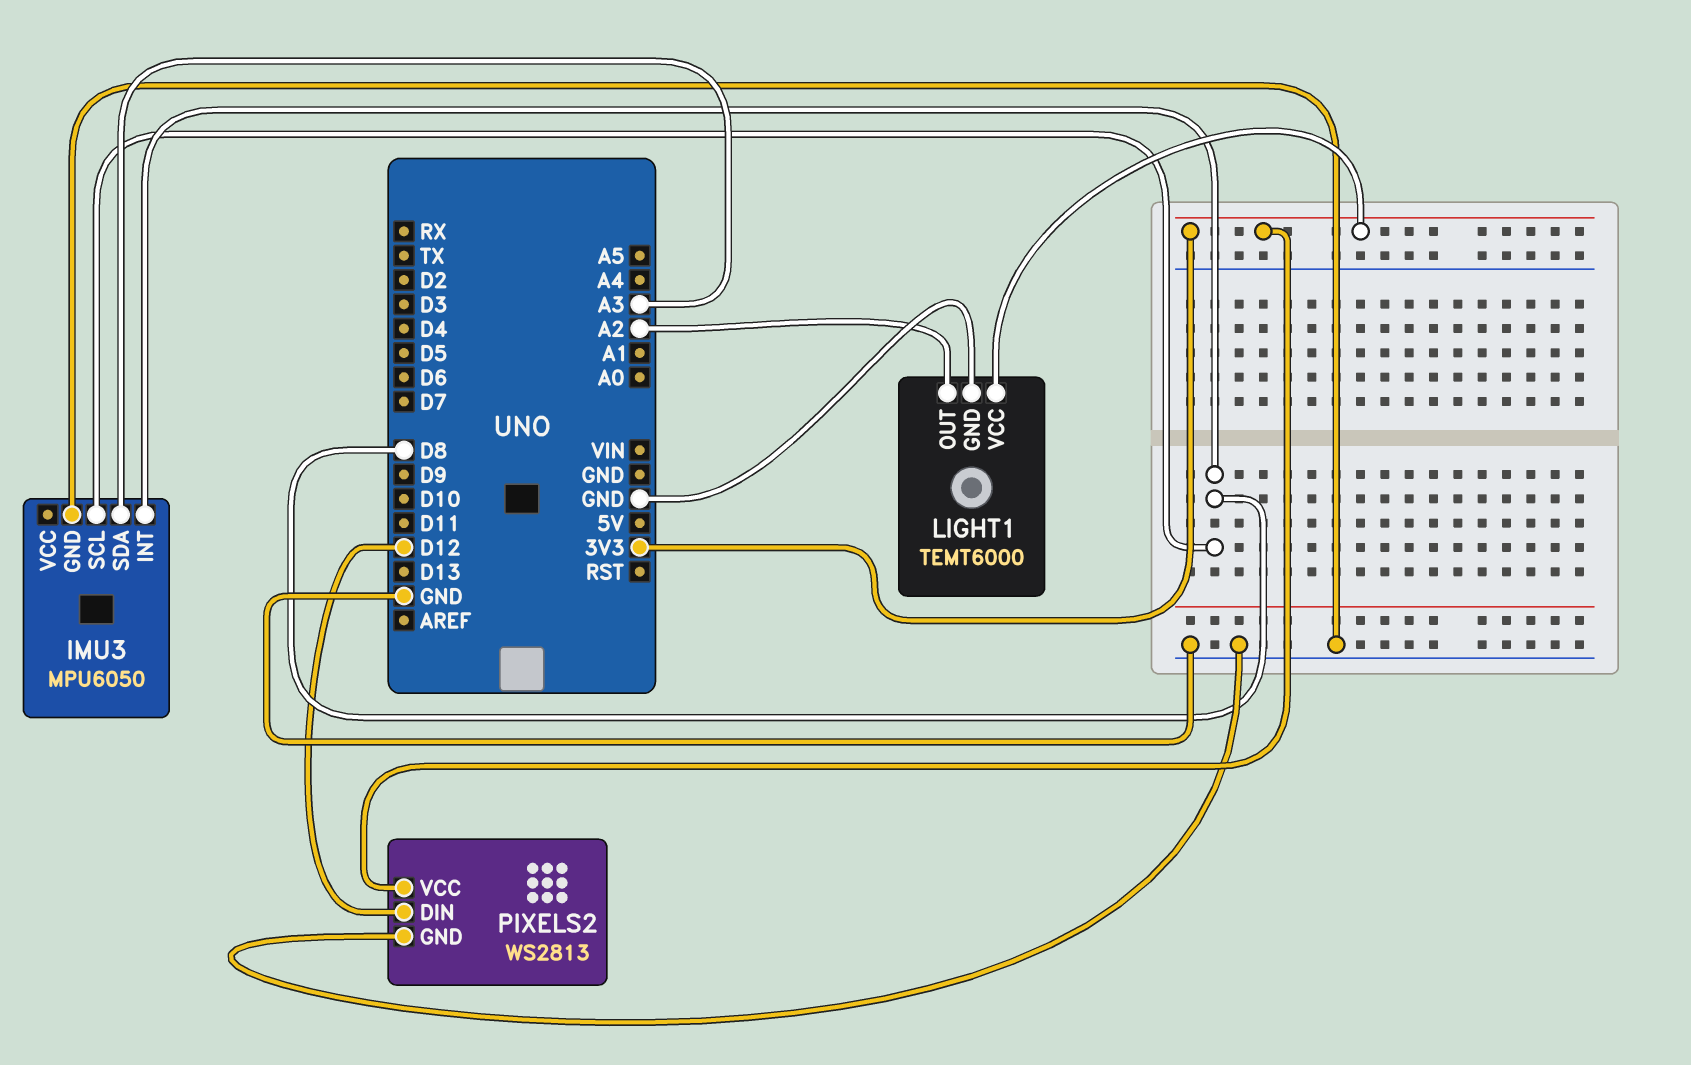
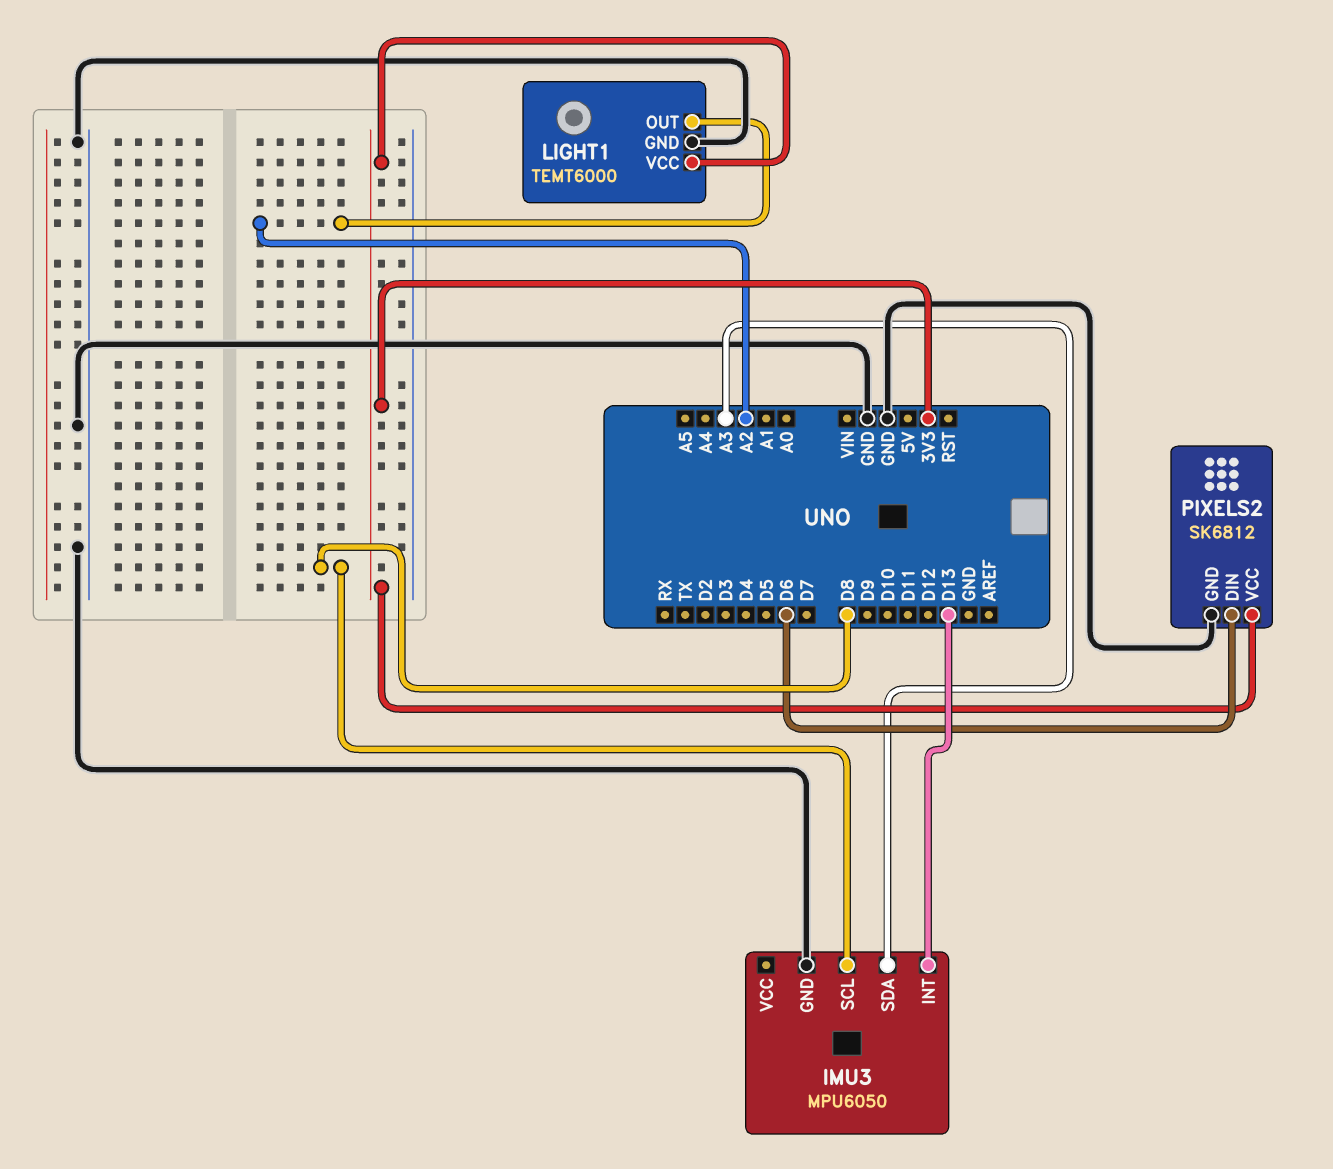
IMU3 pin INT: D8 -> D13
PIXELS2: WS2813 -> SK6812
PIXELS2 pin DIN: D12 -> D6

